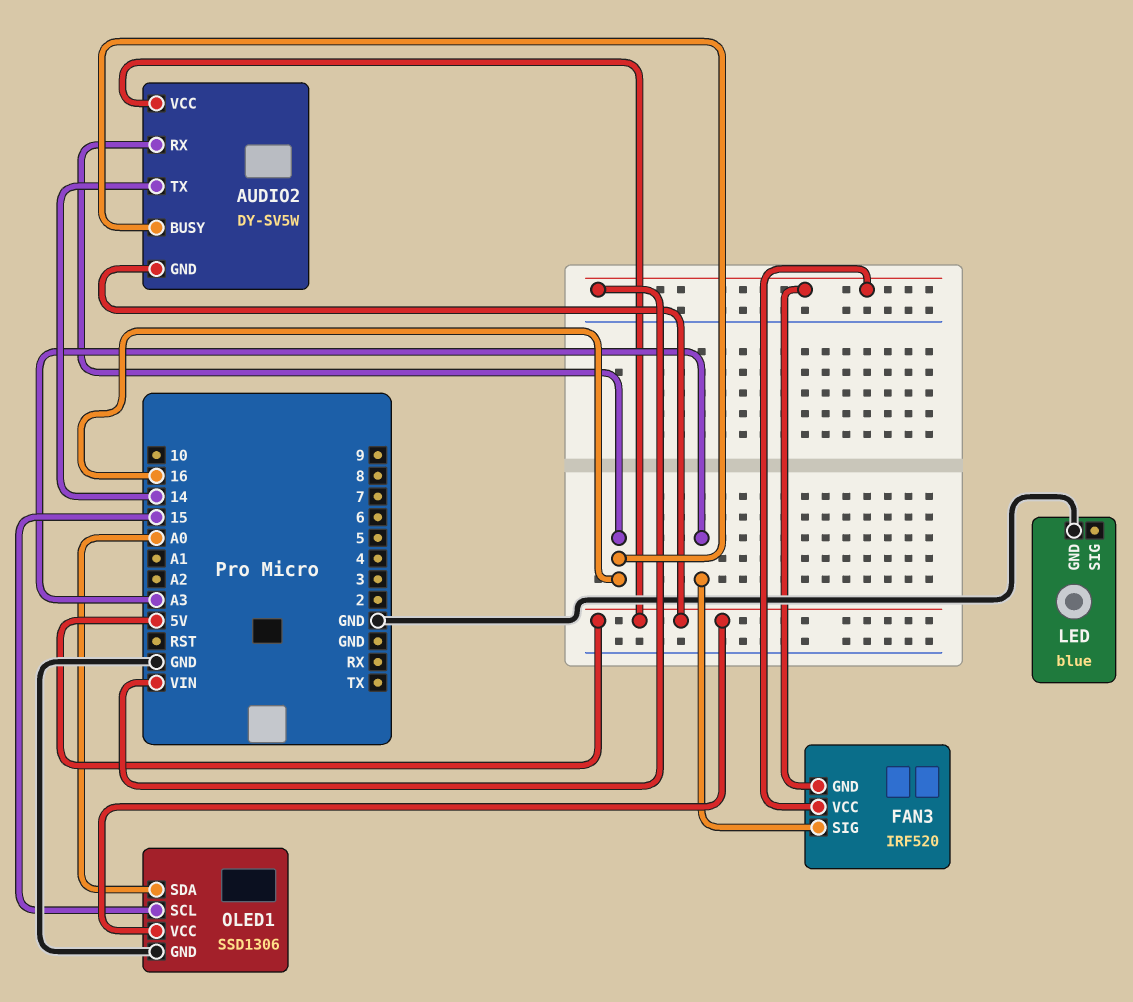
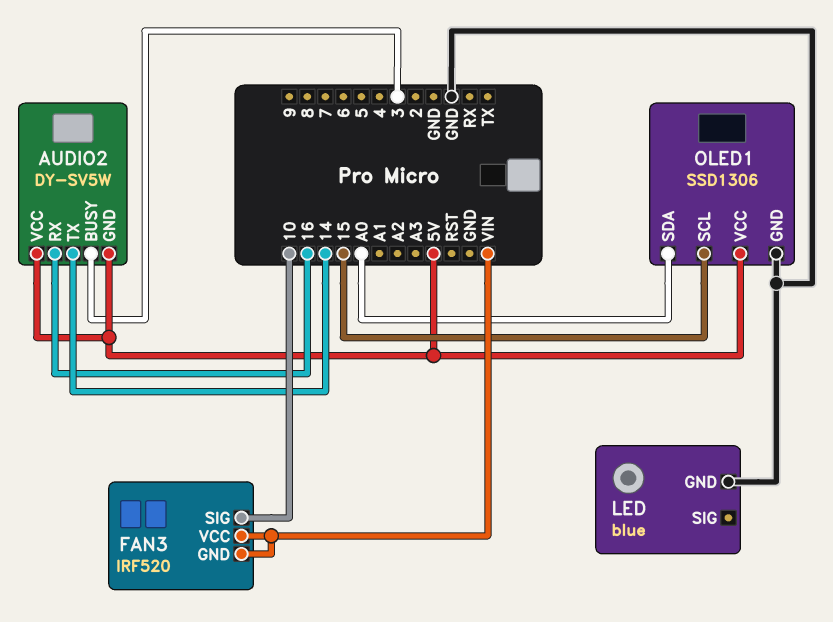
AUDIO2 pin BUSY: 16 -> 3
FAN3 pin SIG: A3 -> 10

